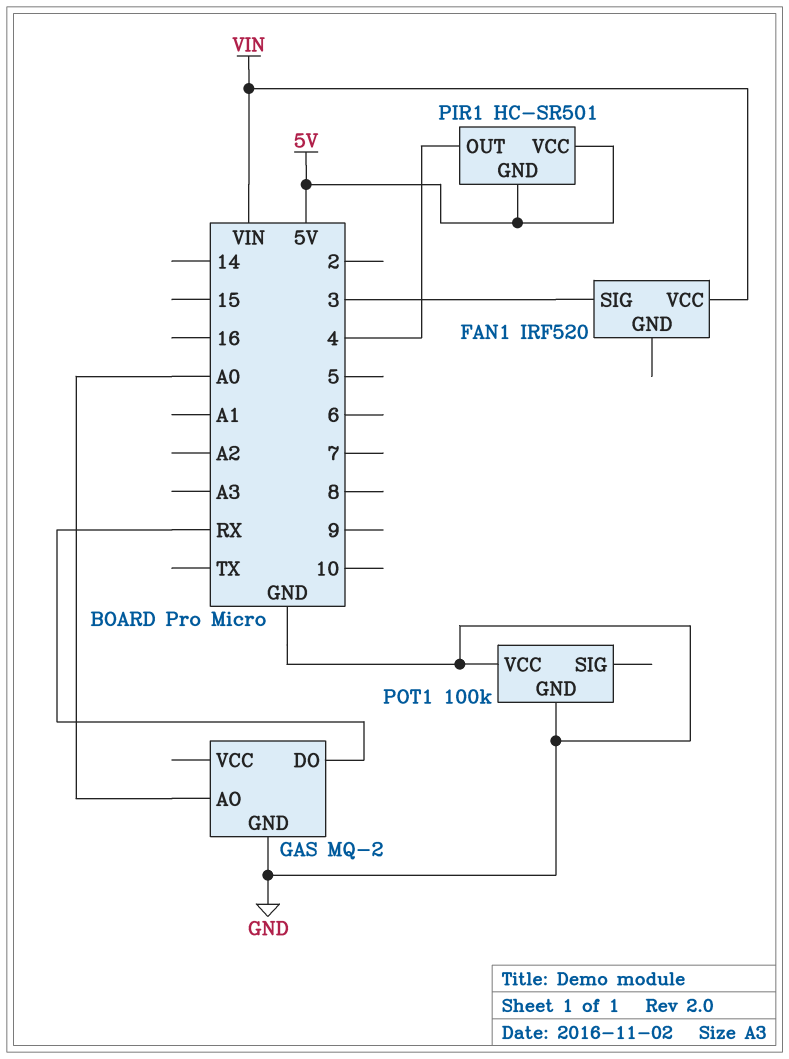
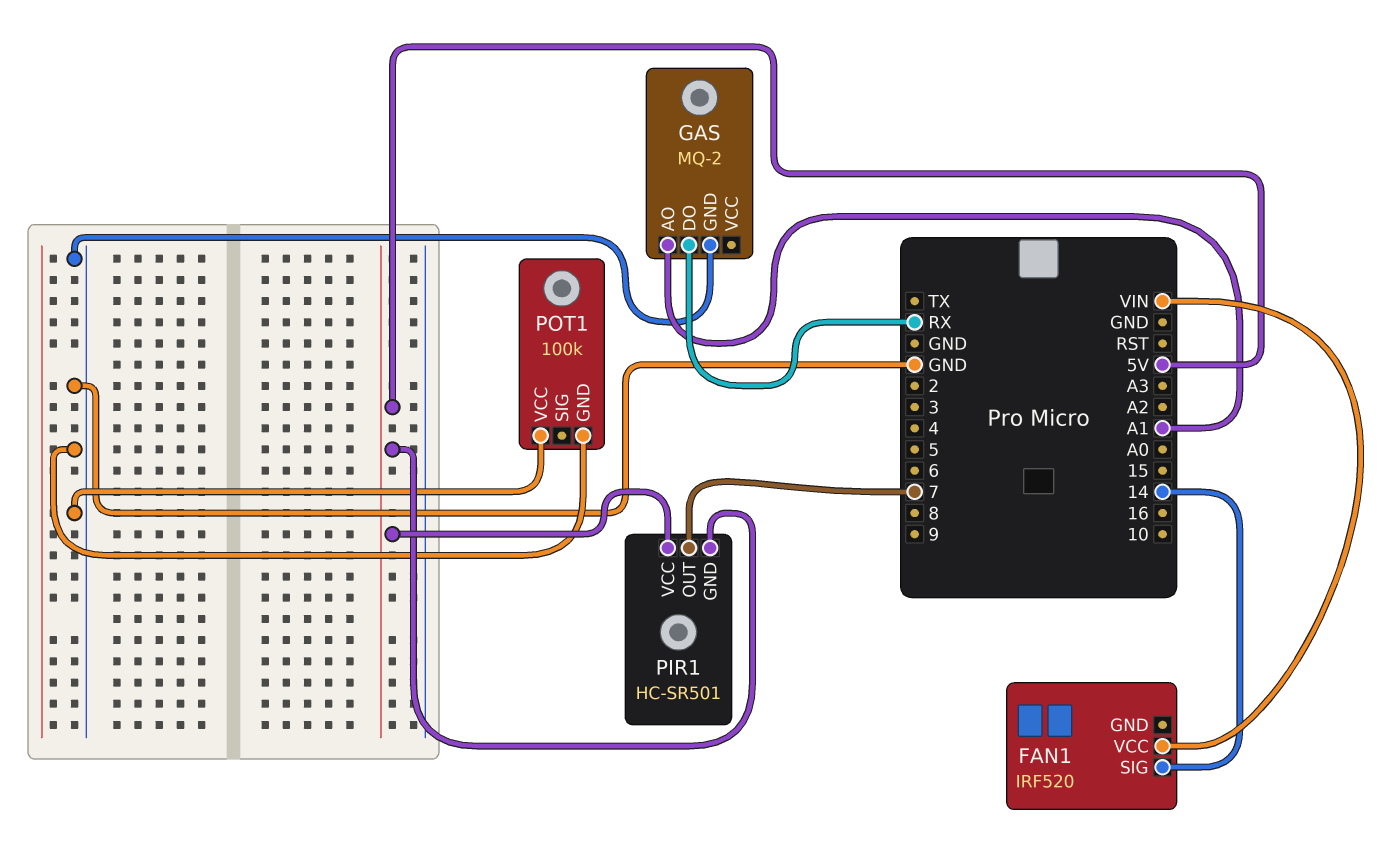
FAN1 pin SIG: 3 -> 14
GAS pin AO: A0 -> A1
PIR1 pin OUT: 4 -> 7

